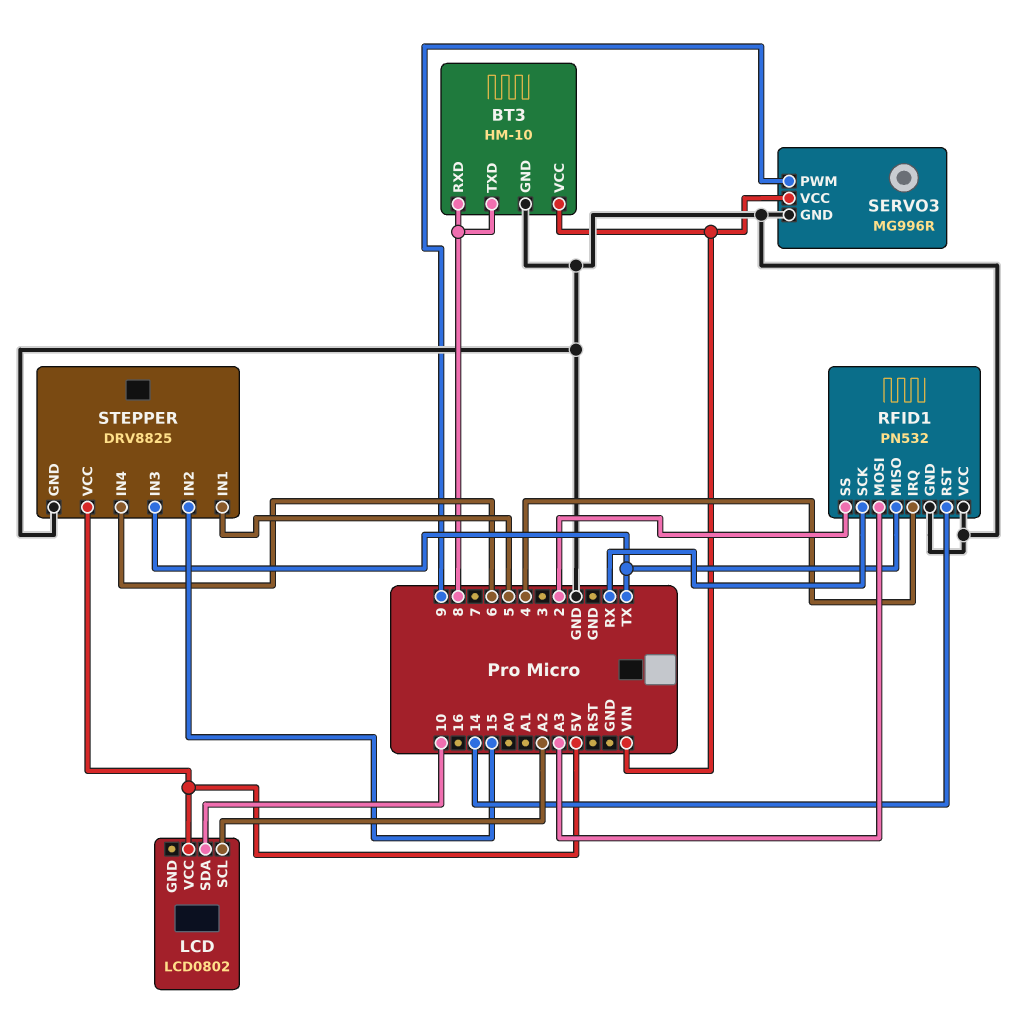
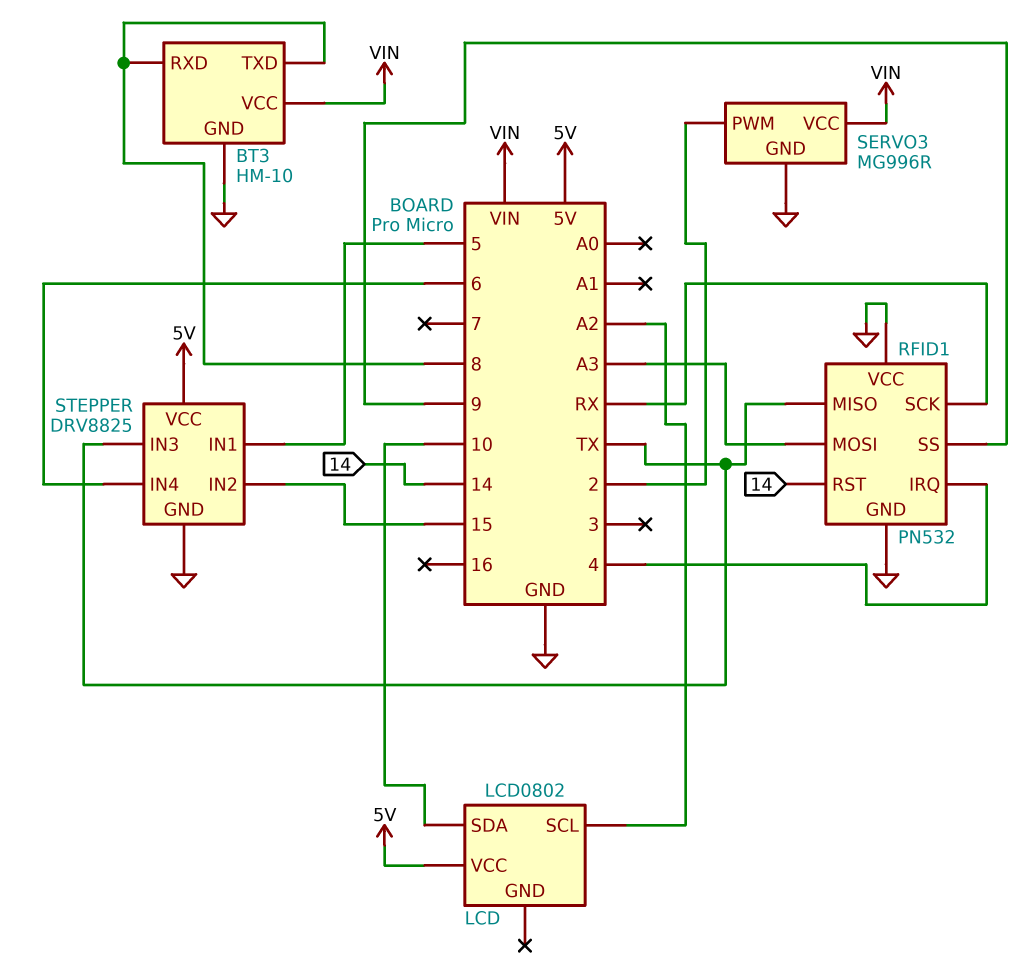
RFID1 pin SS: 2 -> 9
SERVO3 pin PWM: 9 -> 2

